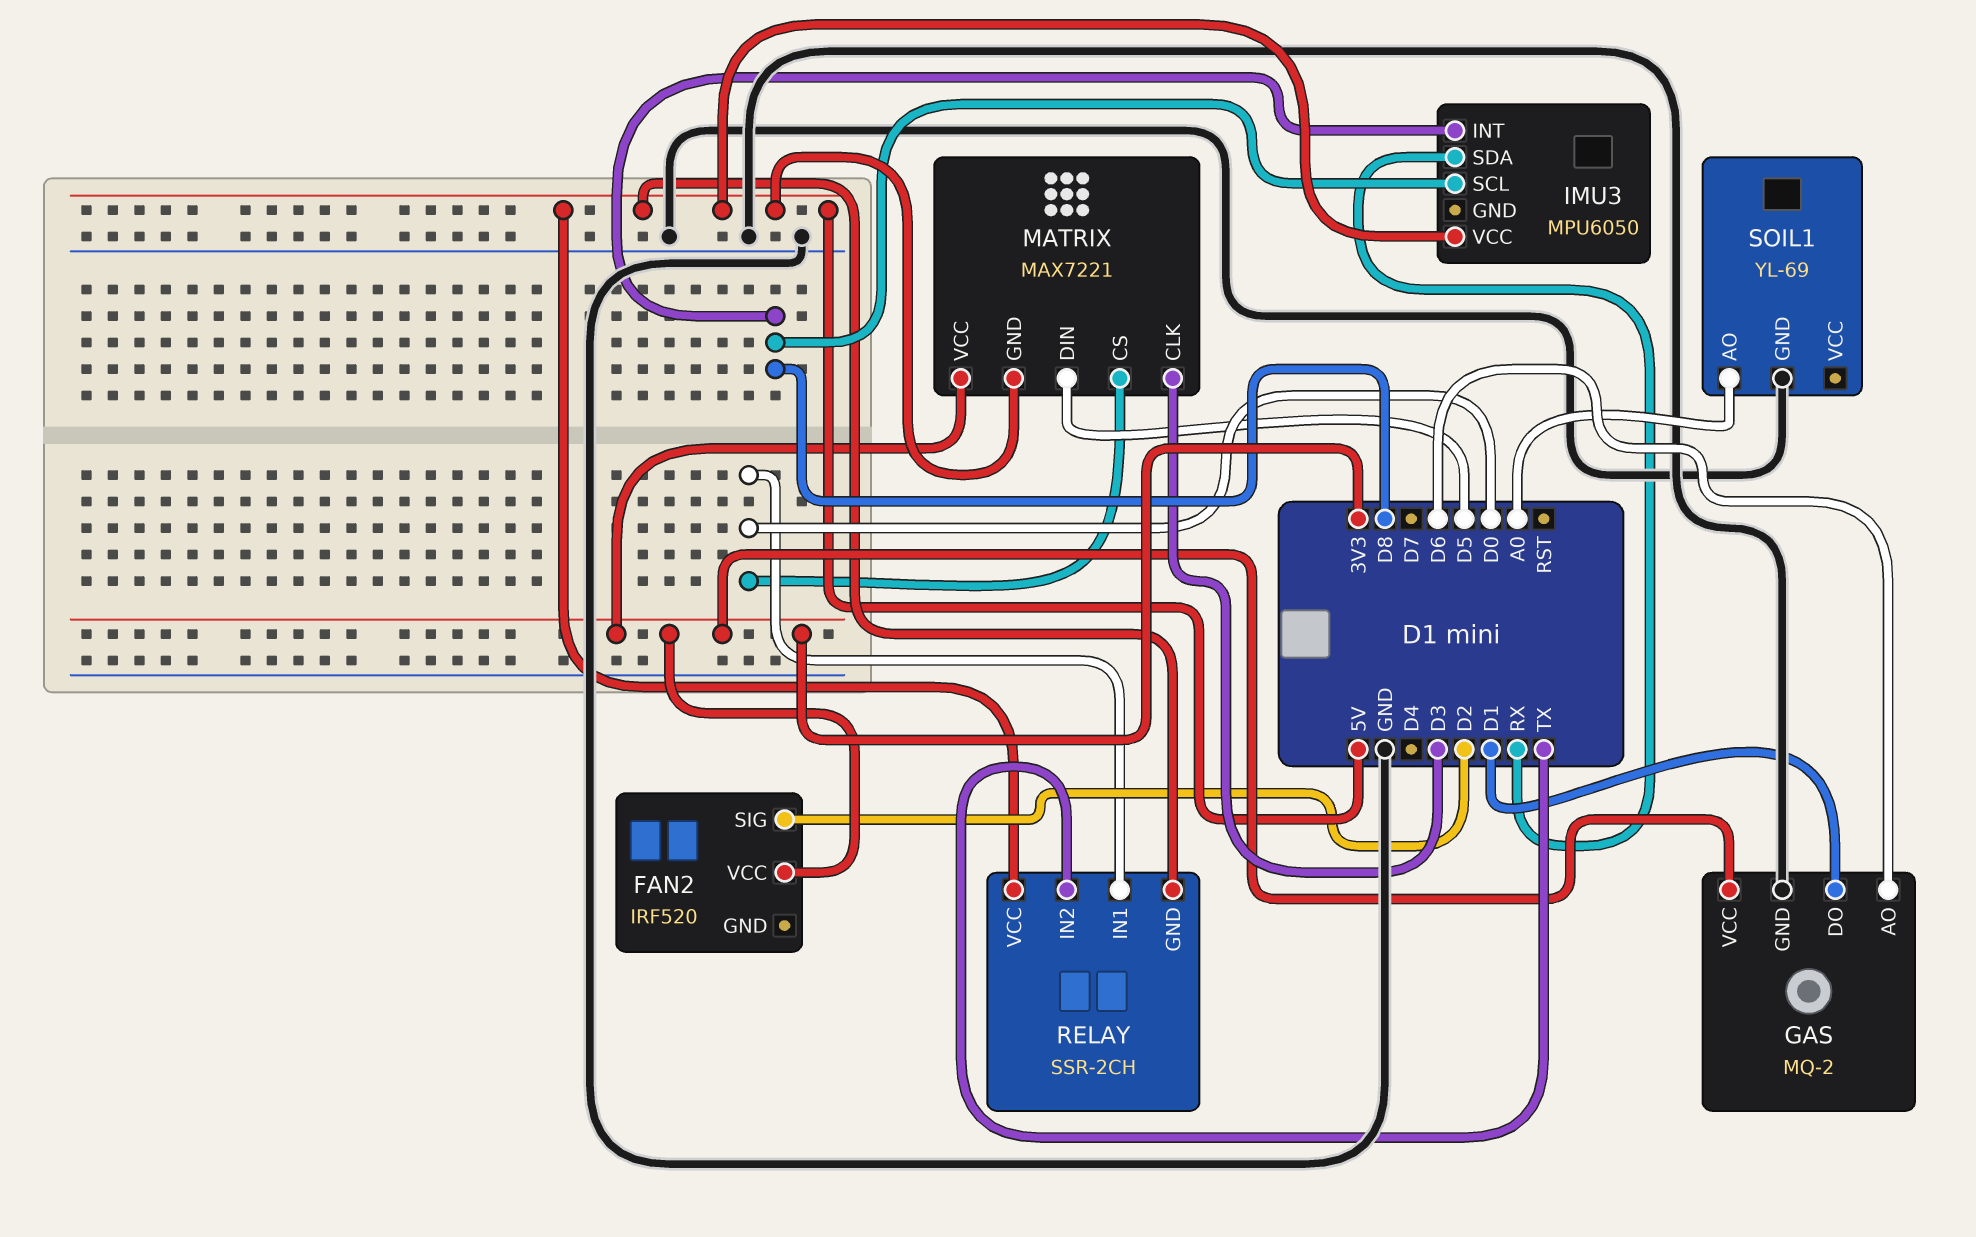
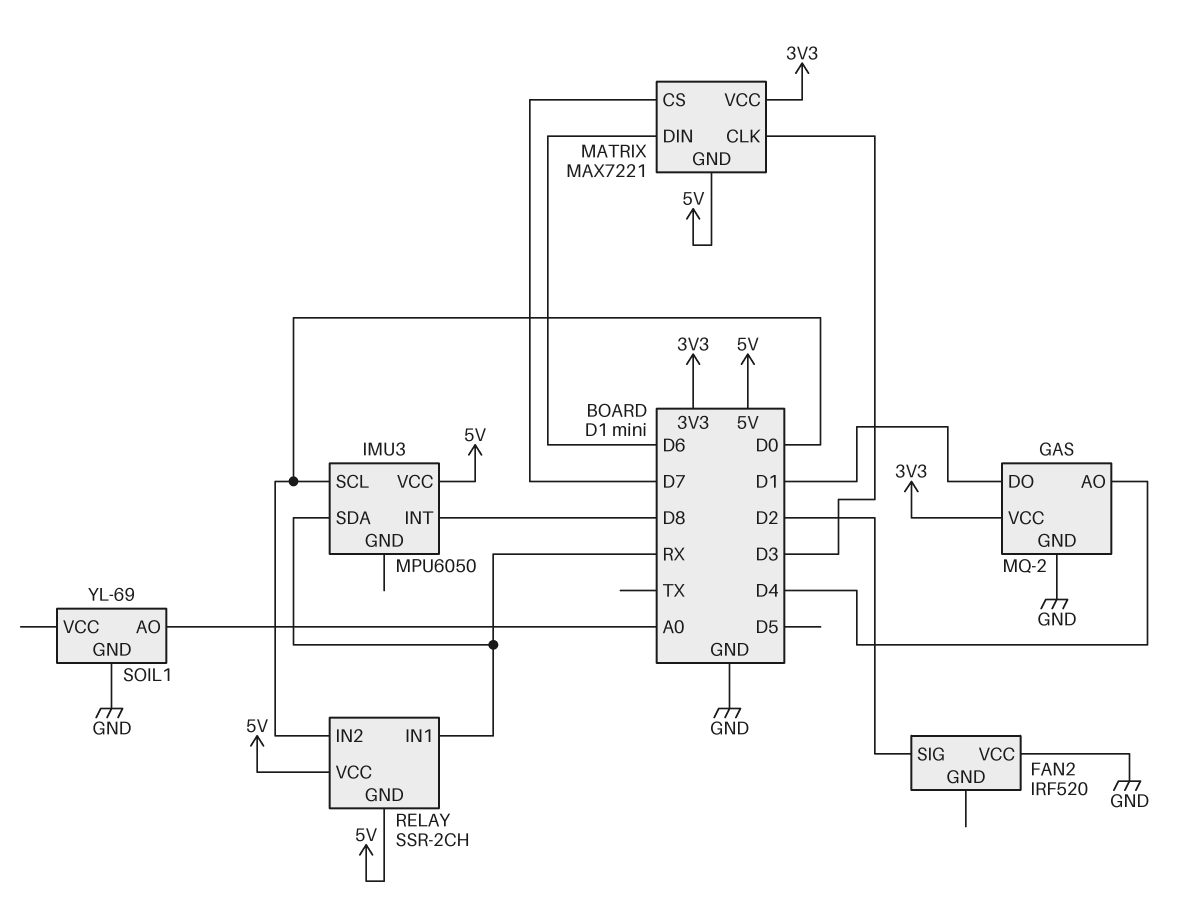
FAN2 pin VCC: 3V3 -> GND
GAS pin AO: D6 -> D4
IMU3 pin SCL: D8 -> D0
MATRIX pin CS: D0 -> D7
MATRIX pin DIN: D5 -> D6
RELAY pin IN1: D0 -> RX
RELAY pin IN2: TX -> D0

